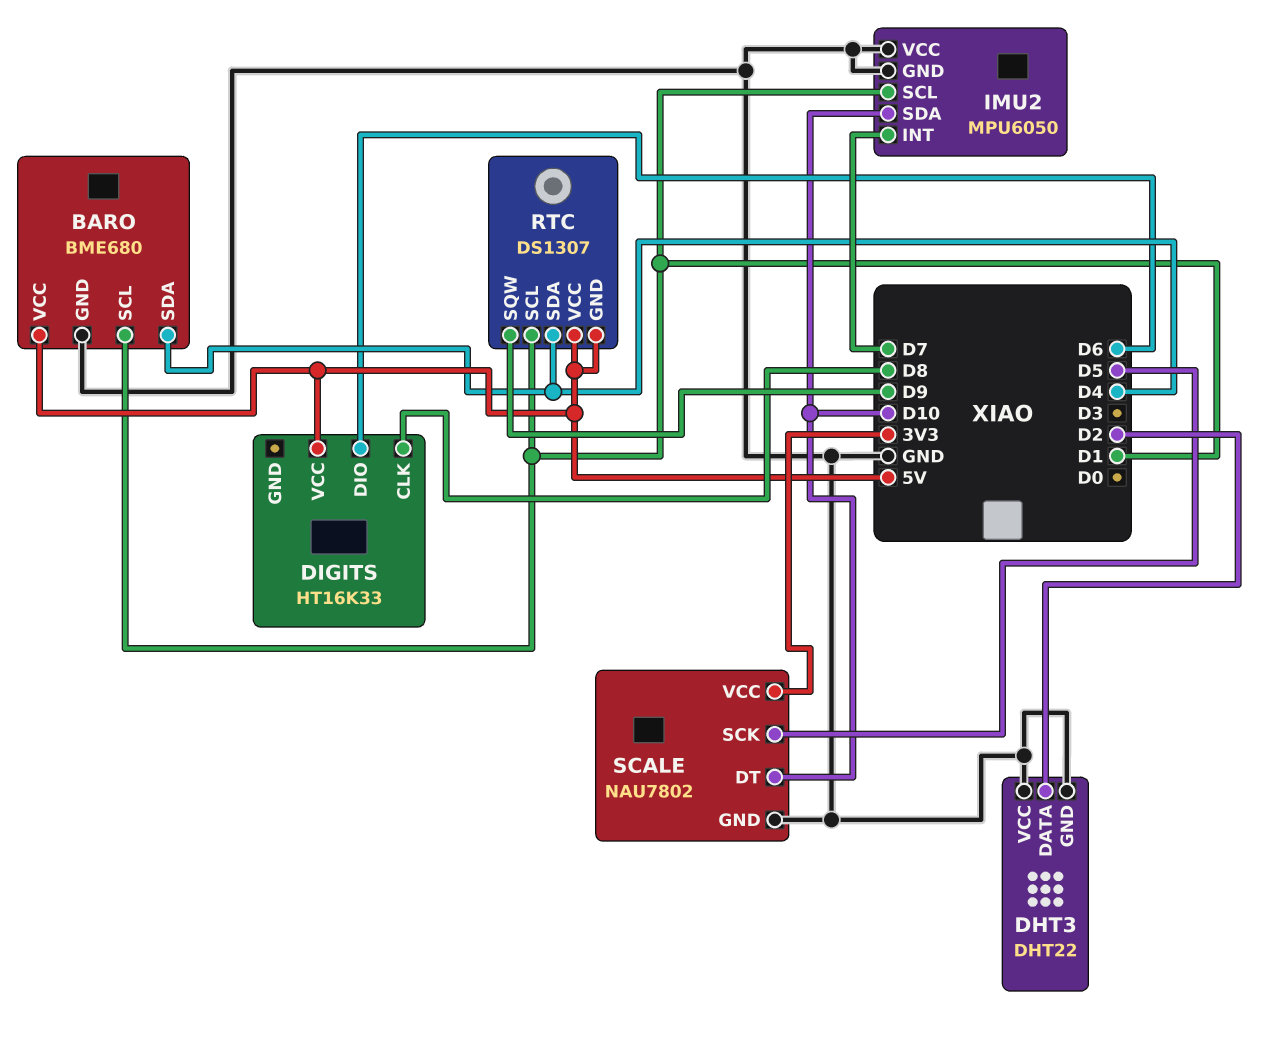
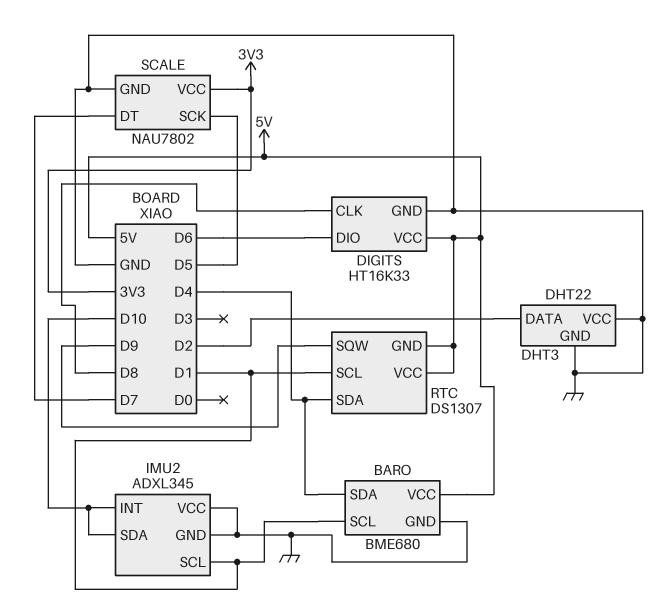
DIGITS pin GND: none -> GND
IMU2: MPU6050 -> ADXL345
IMU2 pin INT: D7 -> D10
SCALE pin DT: D10 -> D7

